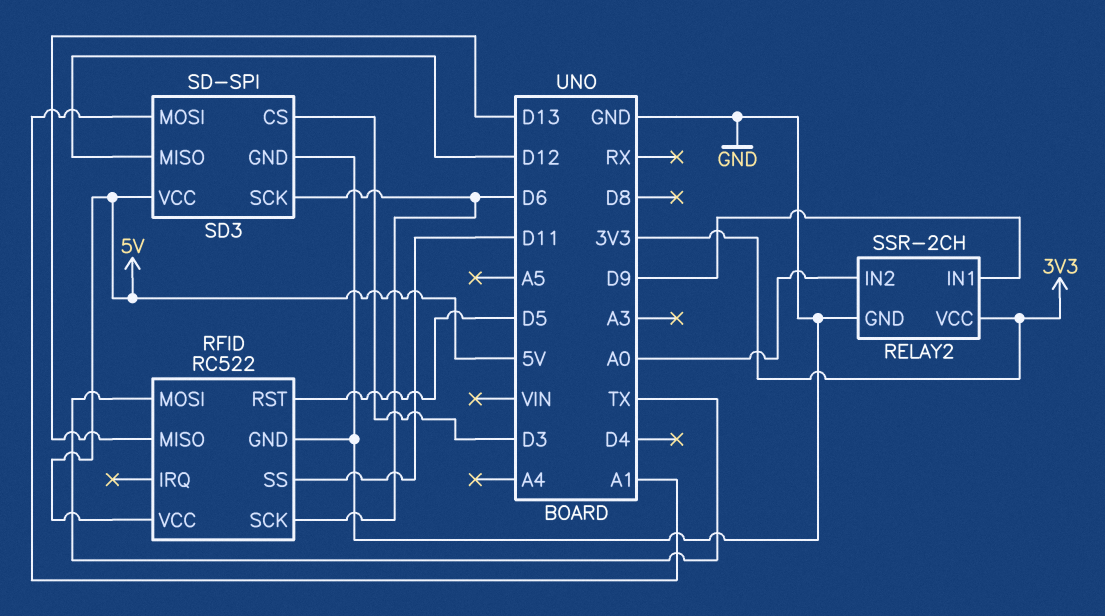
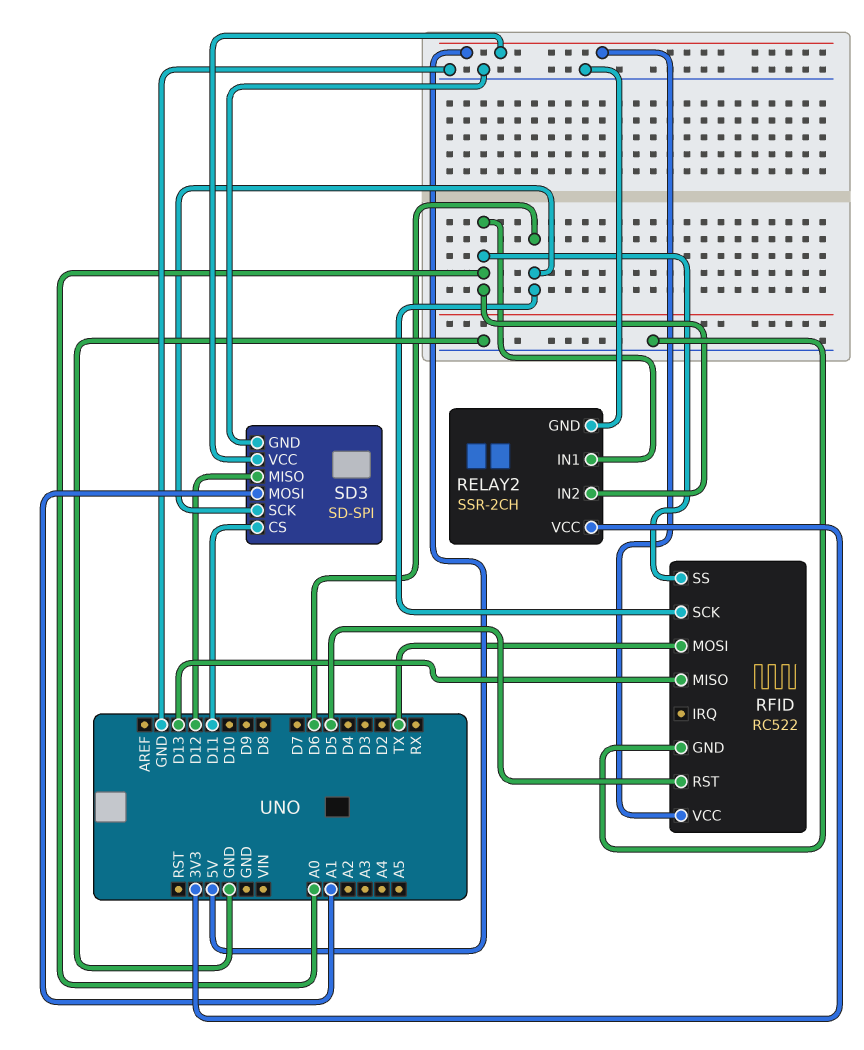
RELAY2 pin IN1: D9 -> A0
RFID pin SS: D11 -> A0
SD3 pin CS: D3 -> D11

